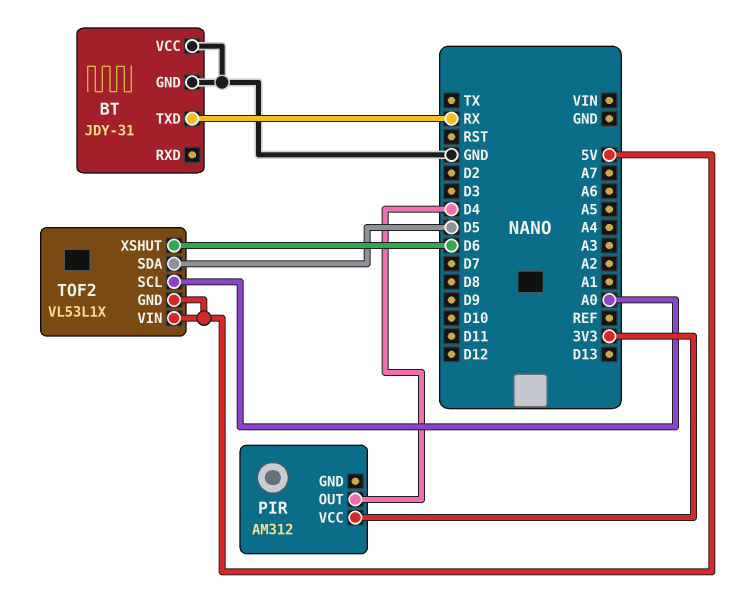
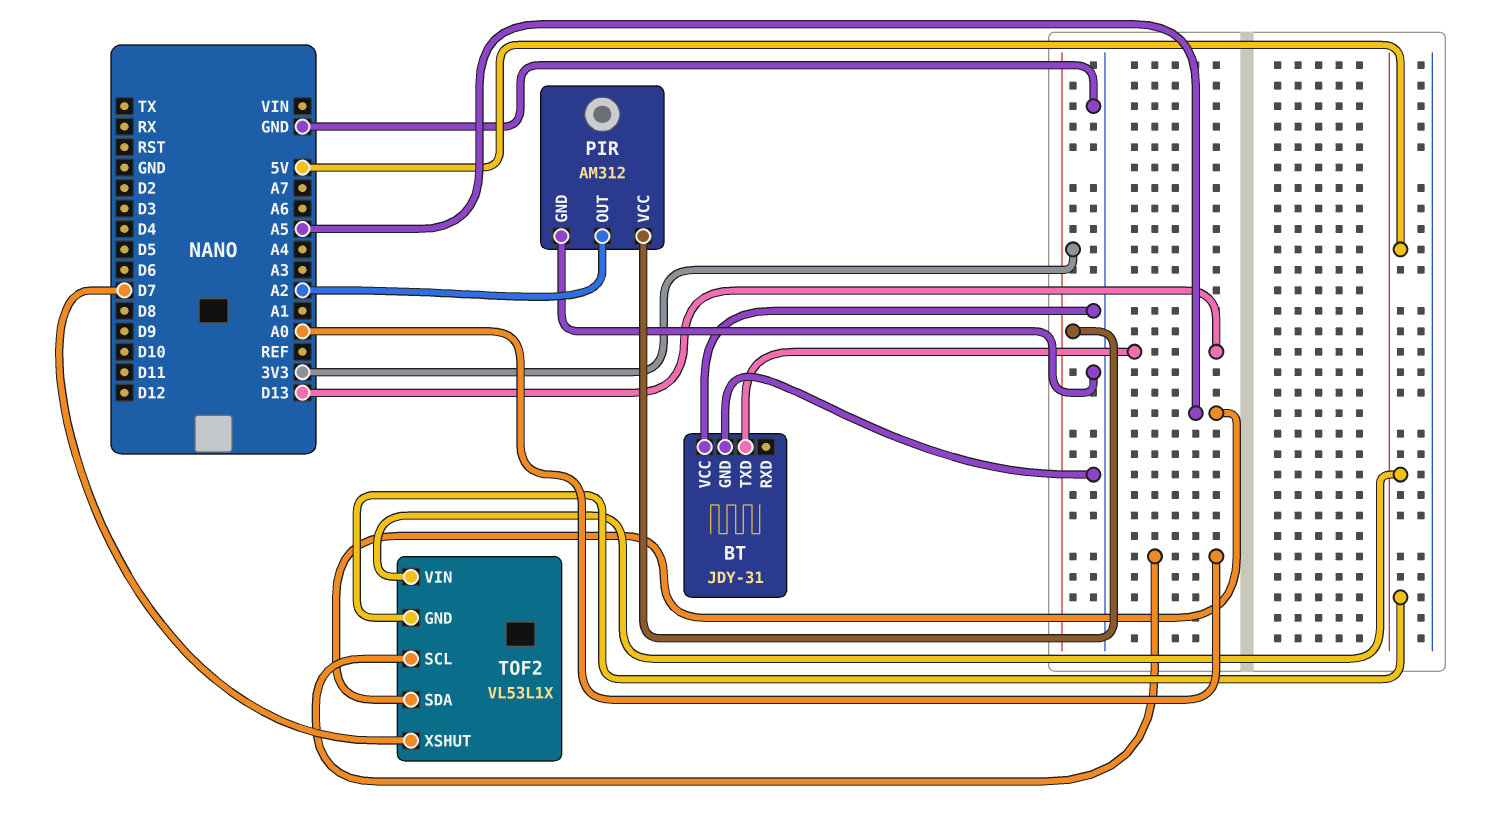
BT pin TXD: RX -> D13
PIR pin GND: none -> GND
PIR pin OUT: D4 -> A2
TOF2 pin SDA: D5 -> A5
TOF2 pin XSHUT: D6 -> D7

